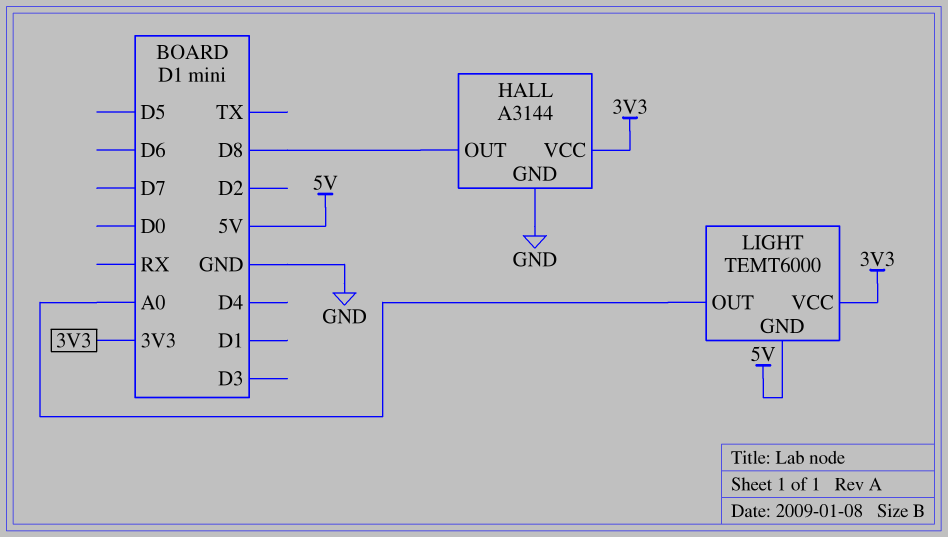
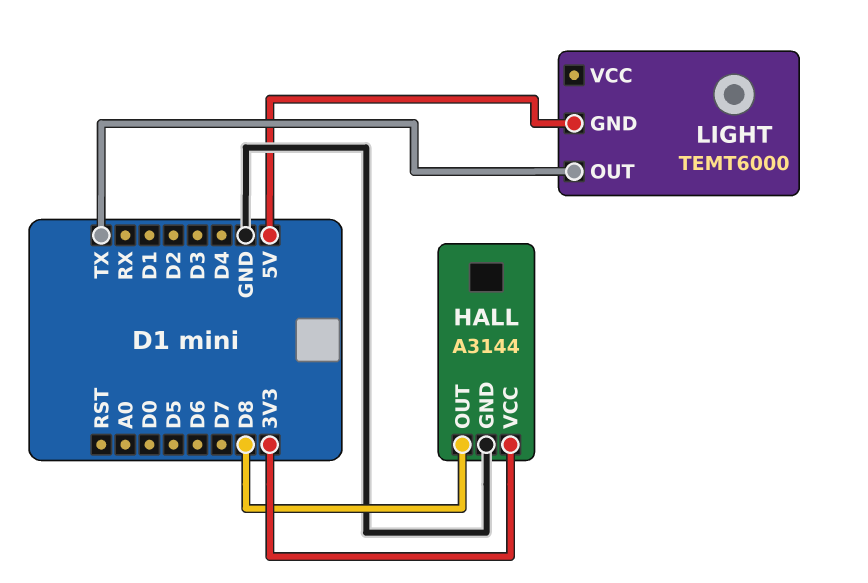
LIGHT pin OUT: A0 -> TX
LIGHT pin VCC: 3V3 -> none

